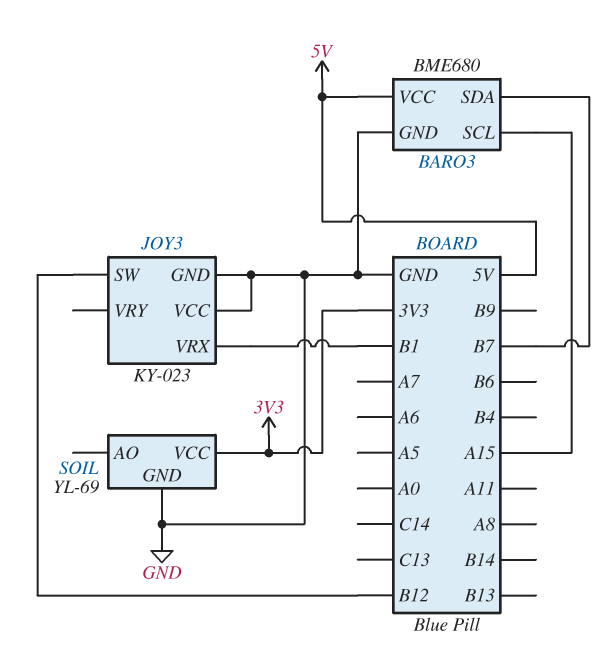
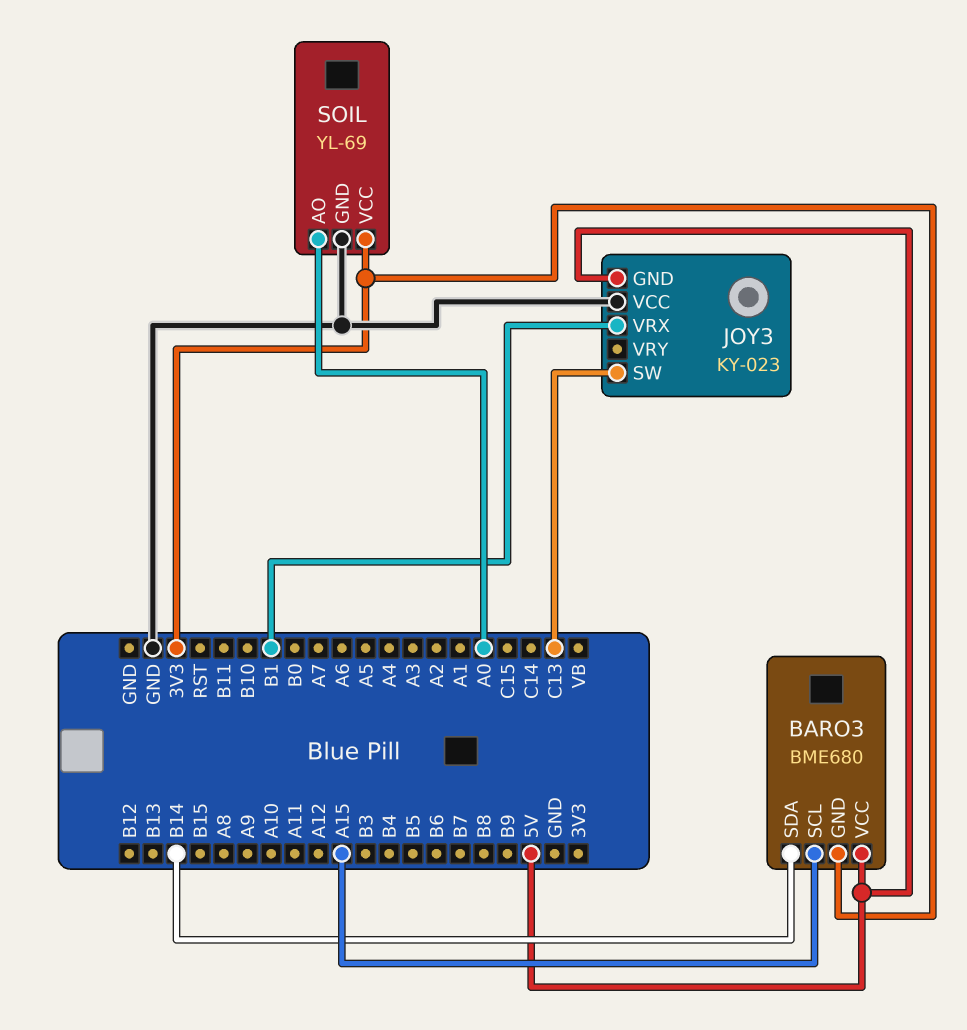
BARO3 pin GND: GND -> 3V3
BARO3 pin SDA: B7 -> B14
JOY3 pin GND: GND -> 5V
JOY3 pin SW: B12 -> C13
SOIL pin AO: none -> A0

